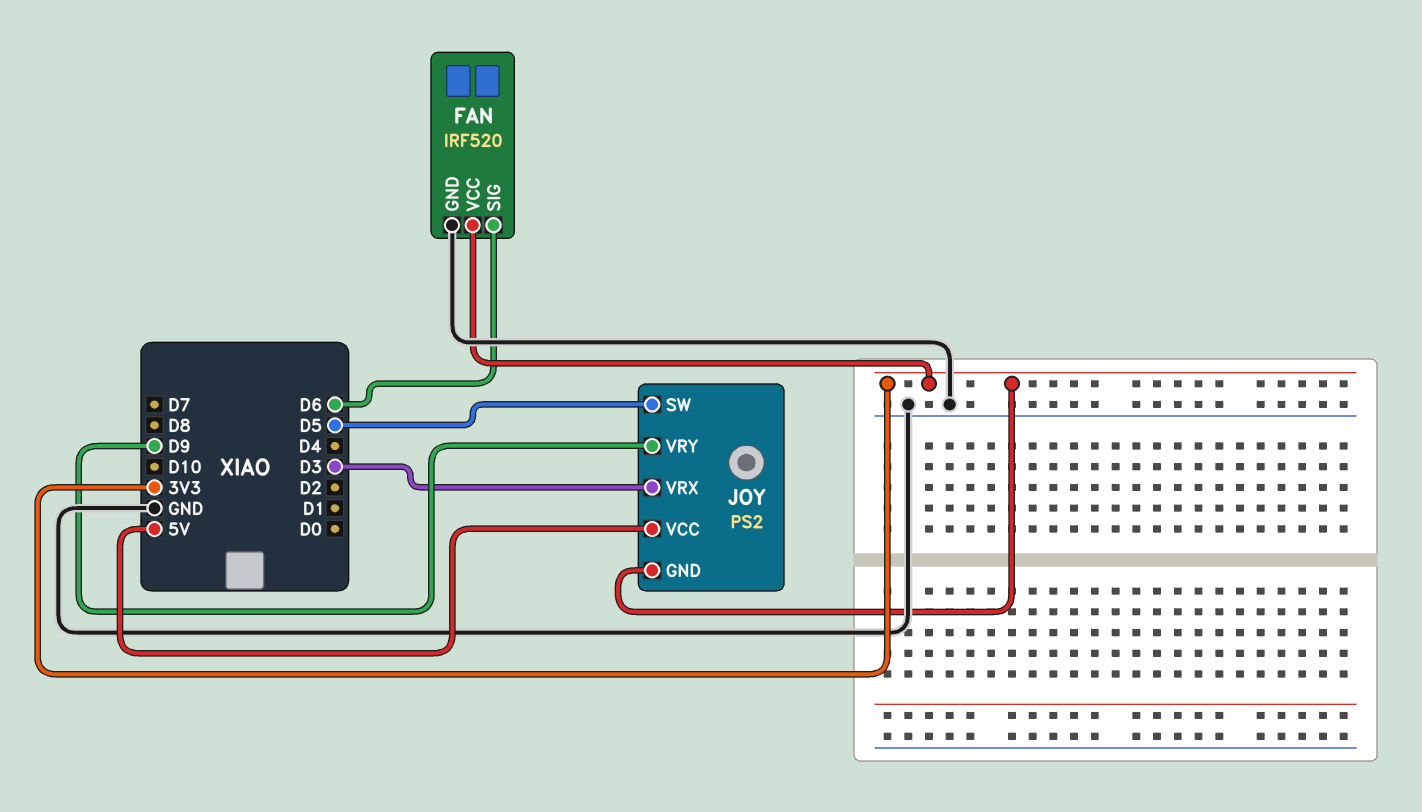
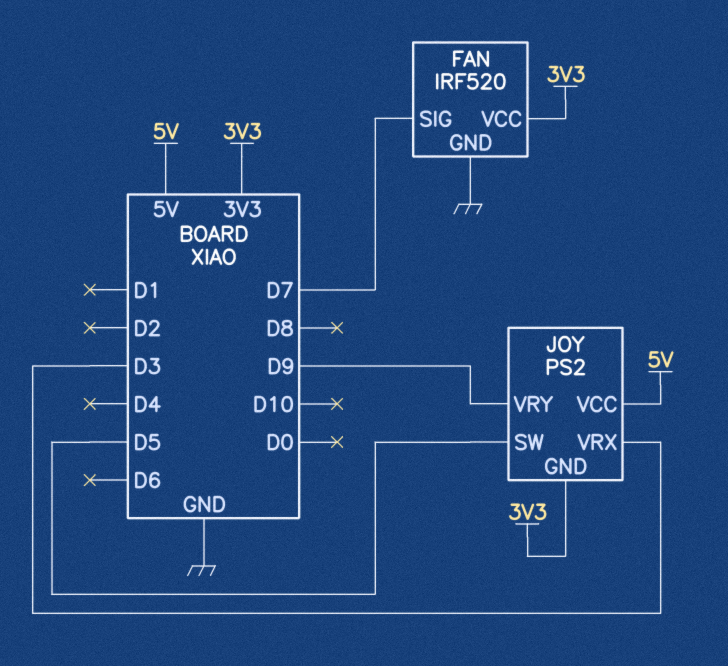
FAN pin SIG: D6 -> D7

